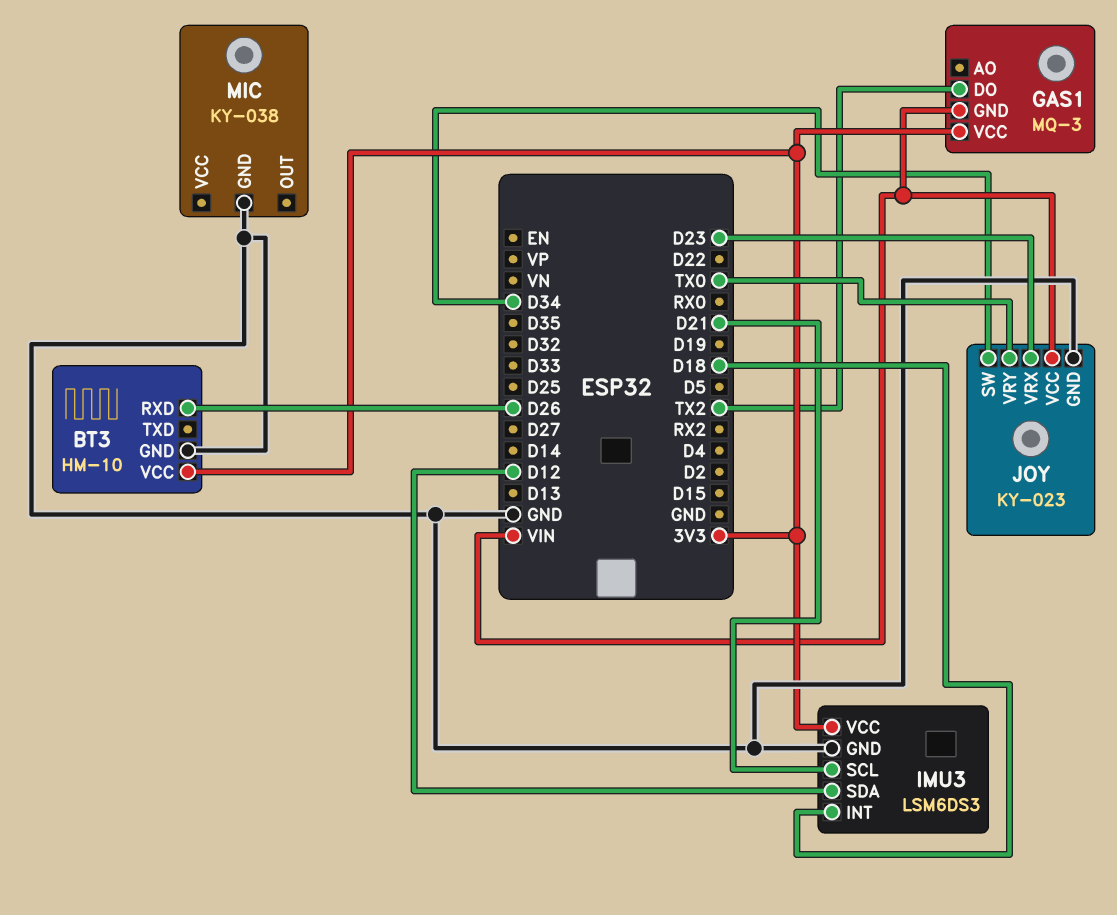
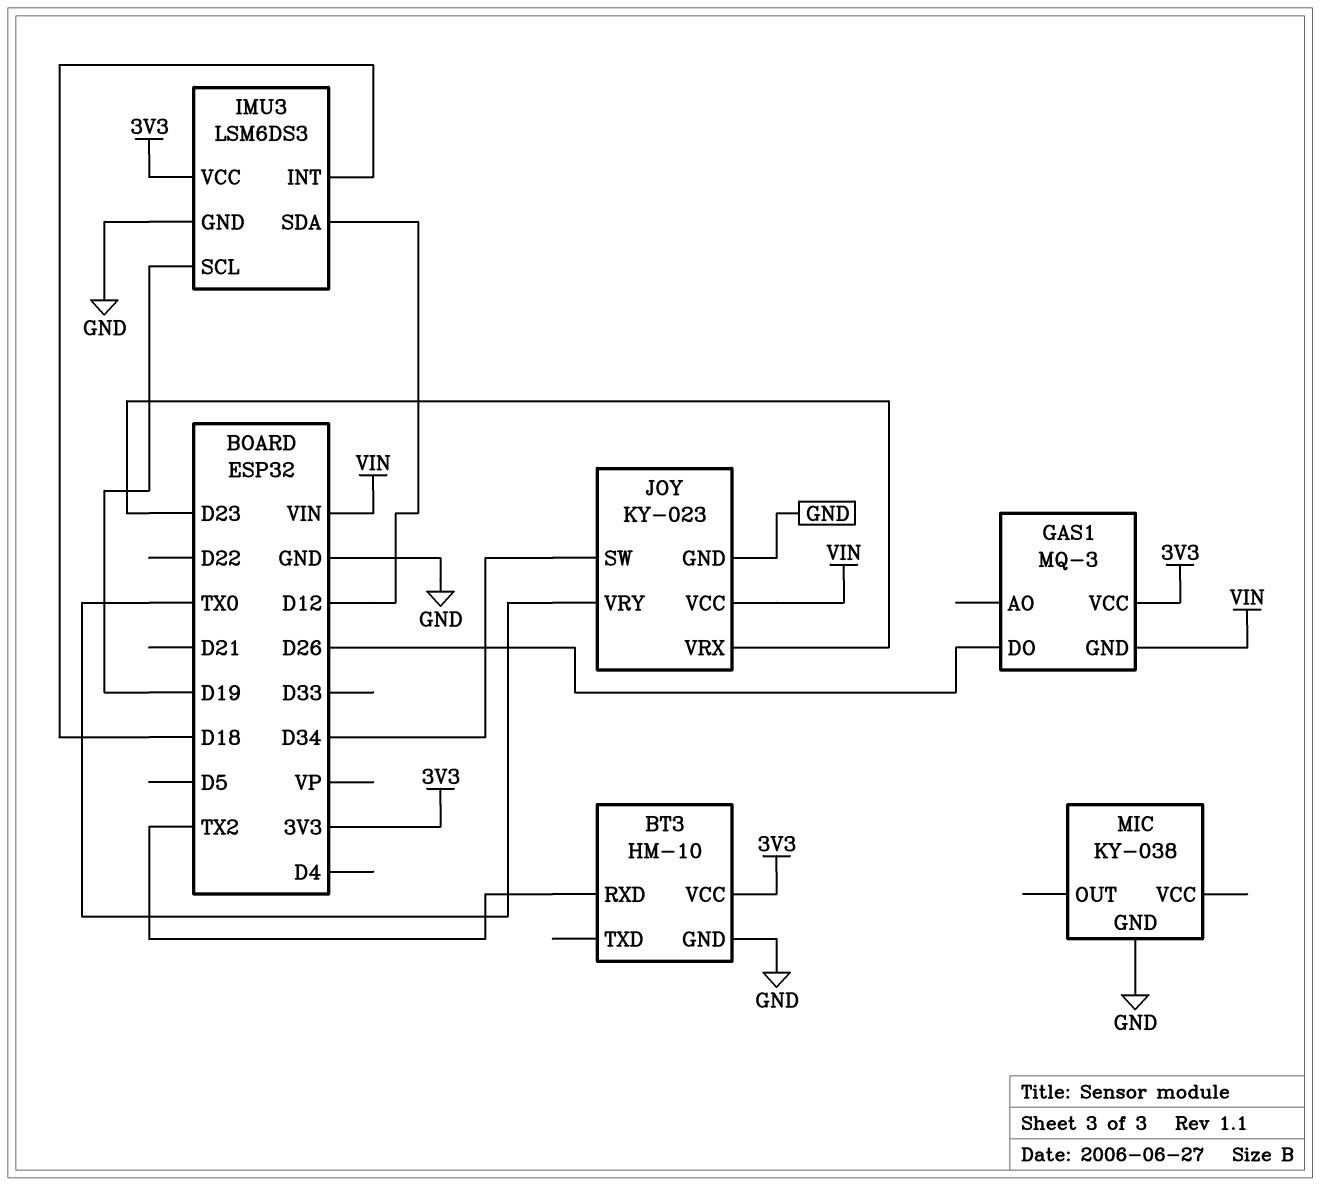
BT3 pin RXD: D26 -> TX2
GAS1 pin DO: TX2 -> D26
IMU3 pin SCL: D21 -> D19

